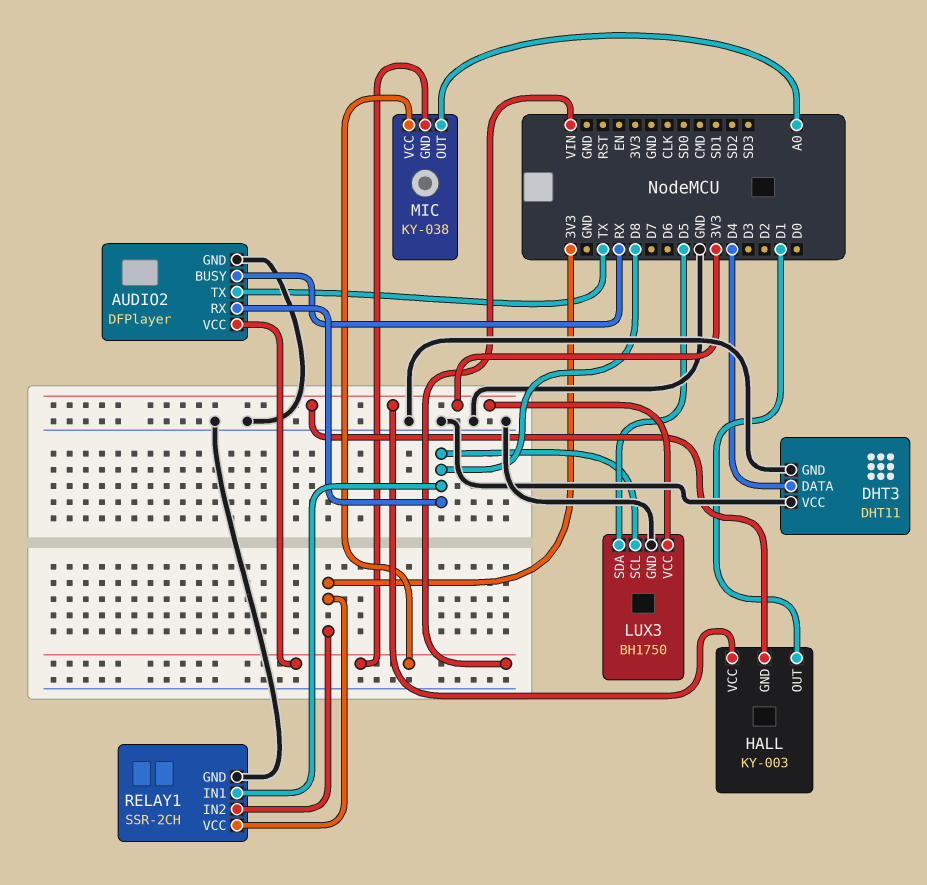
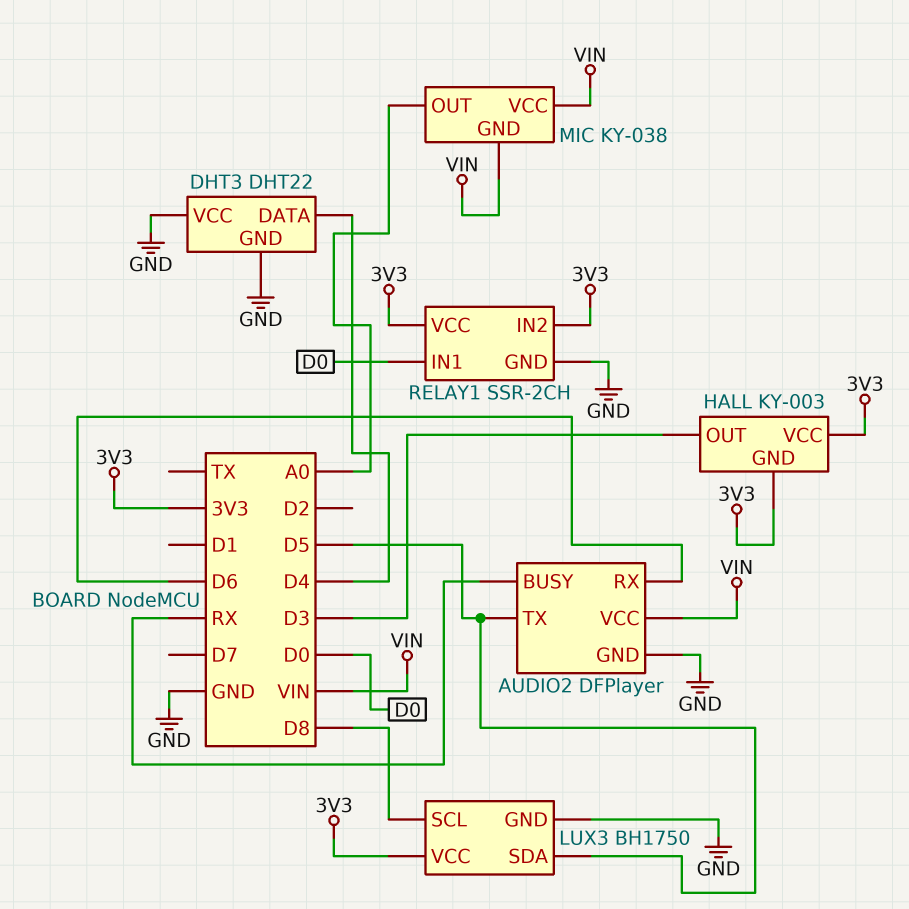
AUDIO2 pin RX: D8 -> D6
AUDIO2 pin TX: TX -> D5
DHT3: DHT11 -> DHT22
HALL pin OUT: D1 -> D3
RELAY1 pin IN1: D8 -> D0

